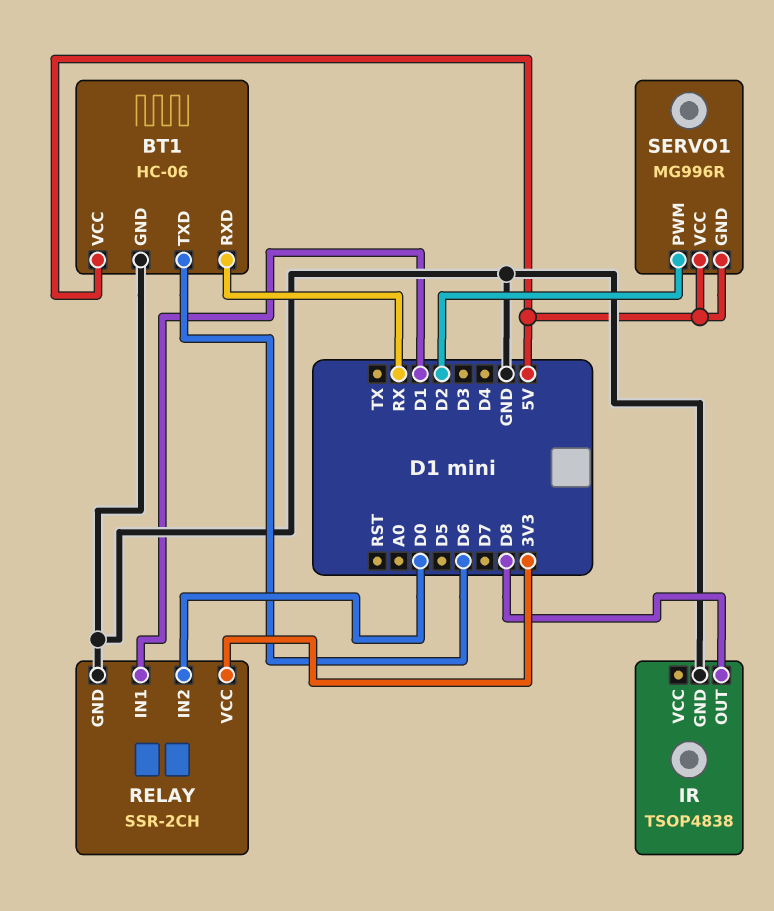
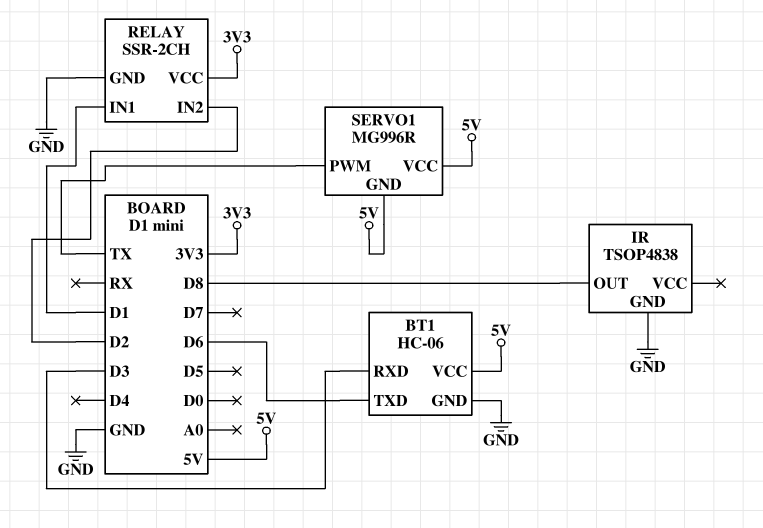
BT1 pin RXD: RX -> D3
RELAY pin IN2: D0 -> D2
SERVO1 pin PWM: D2 -> TX

